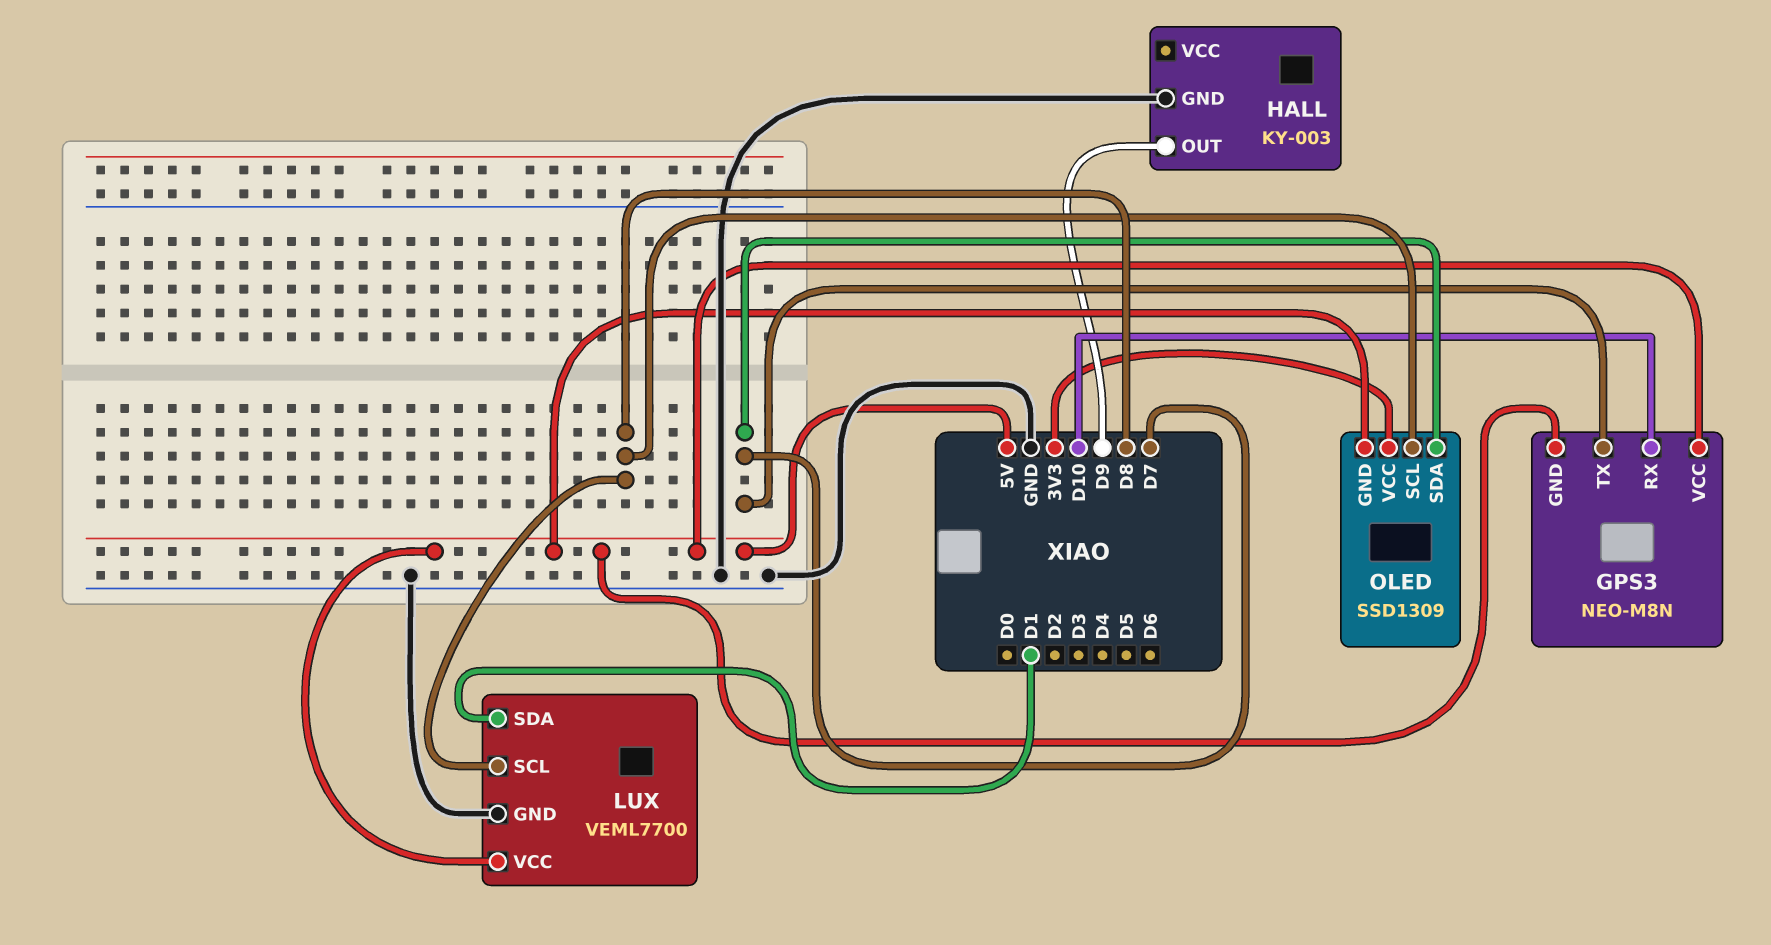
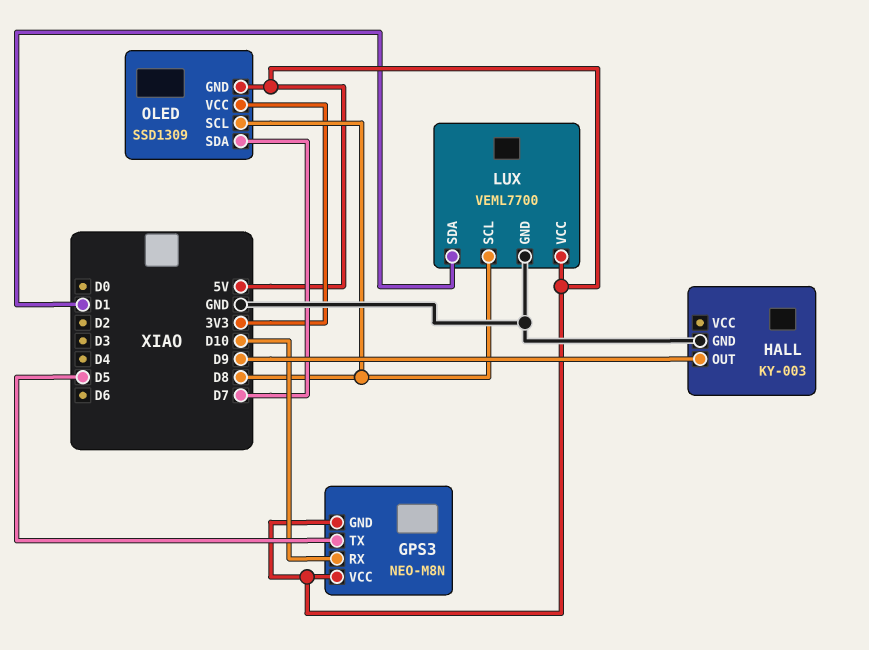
GPS3 pin TX: D7 -> D5

